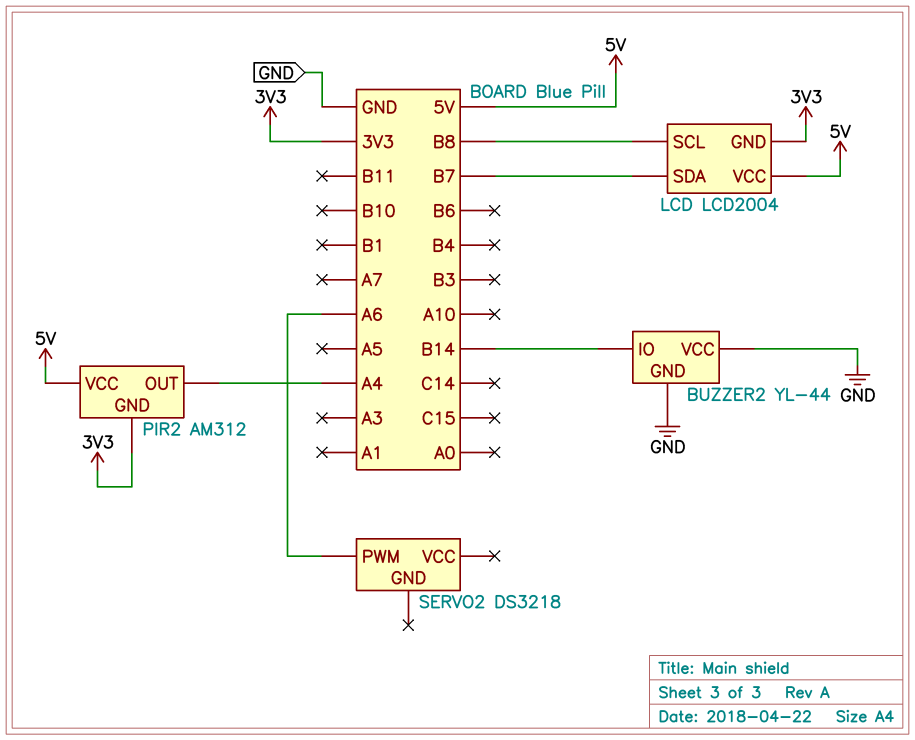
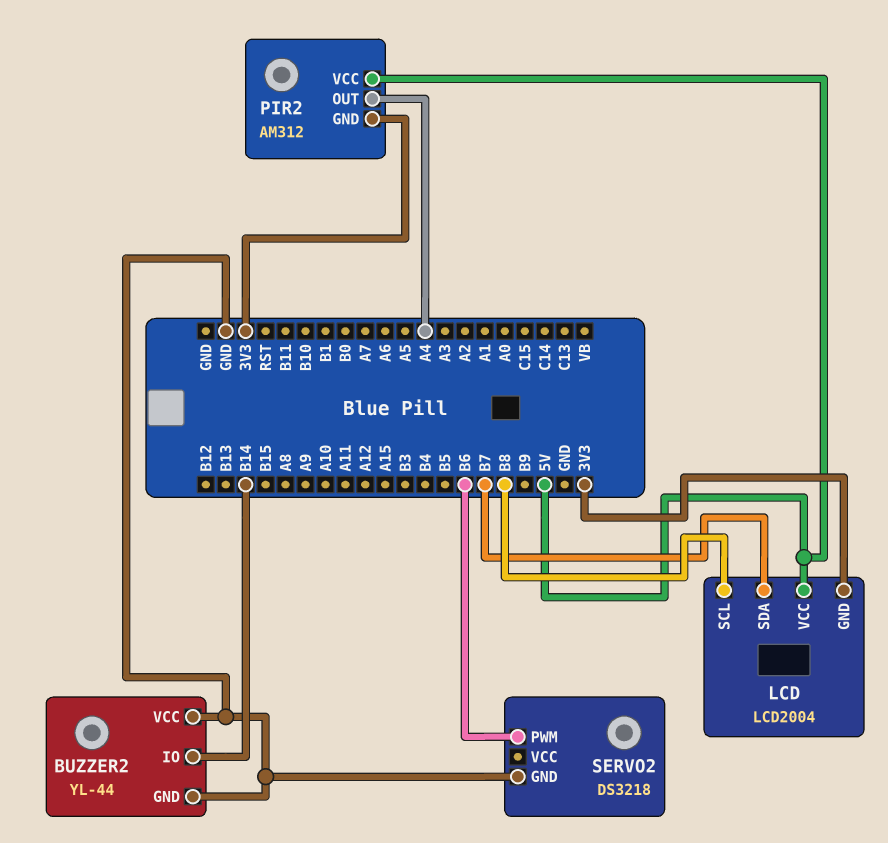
SERVO2 pin GND: none -> GND
SERVO2 pin PWM: A6 -> B6

